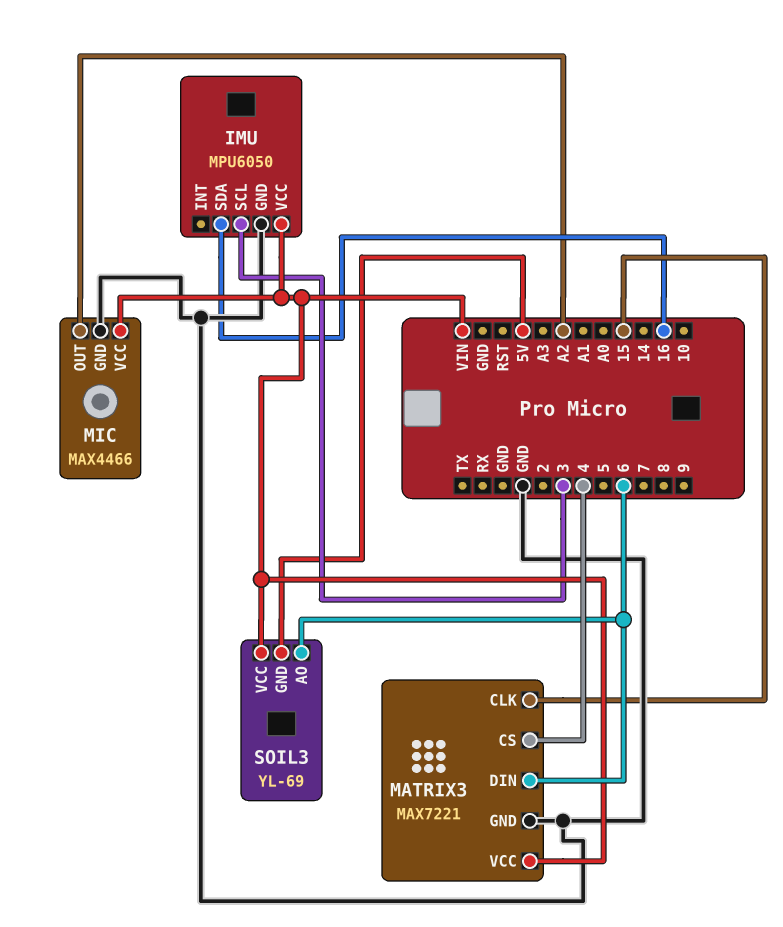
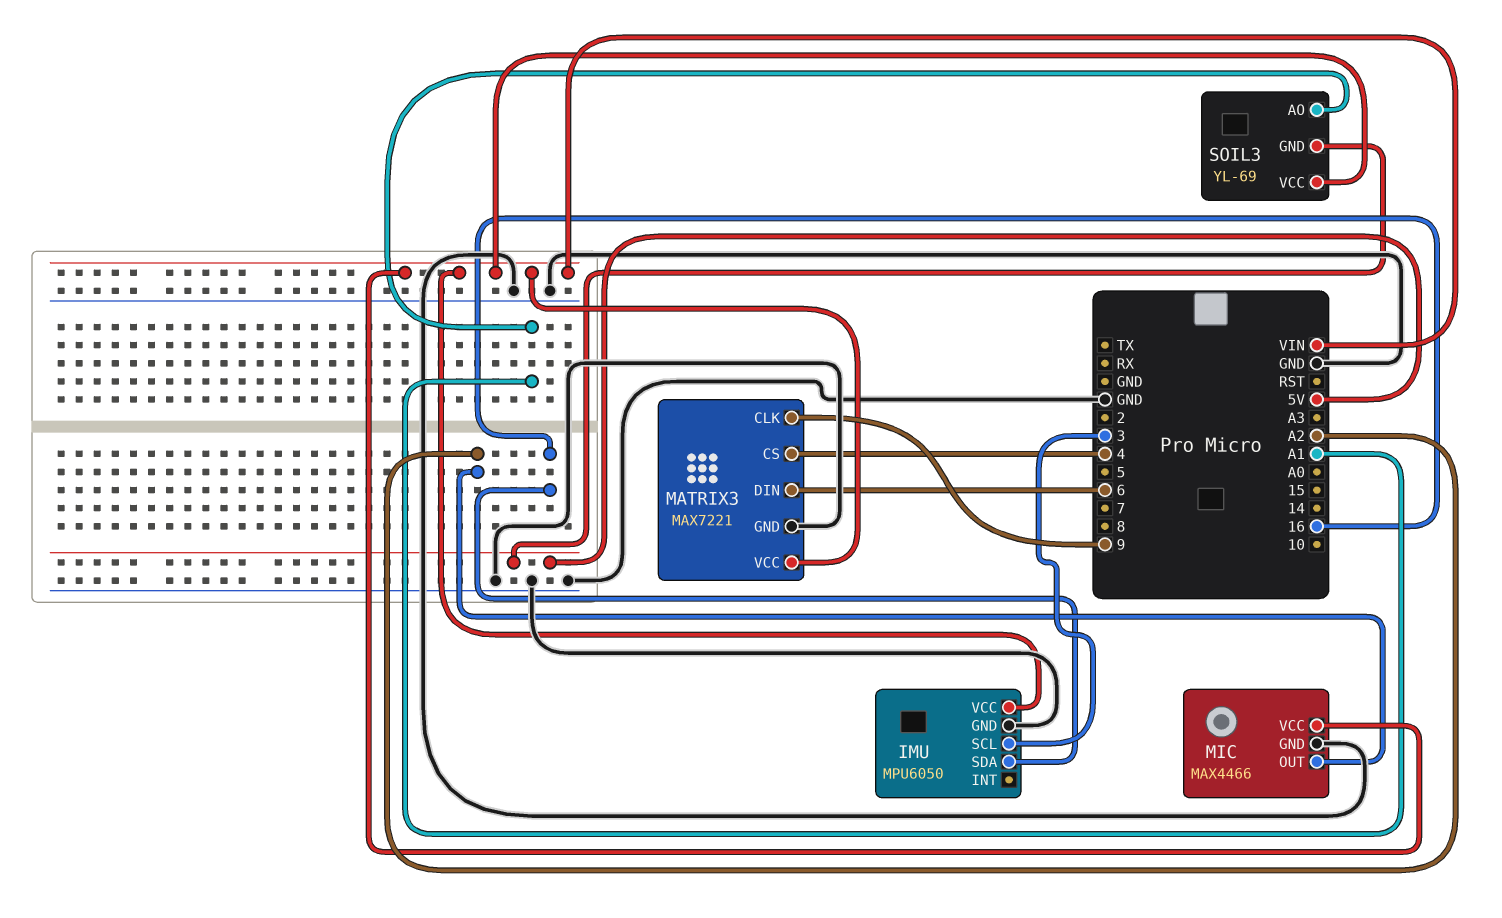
MATRIX3 pin CLK: 15 -> 9
SOIL3 pin AO: 6 -> A1

